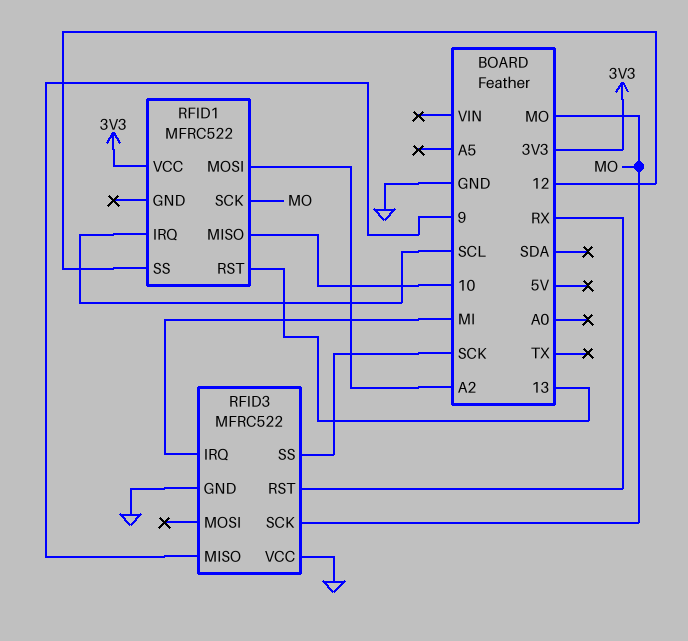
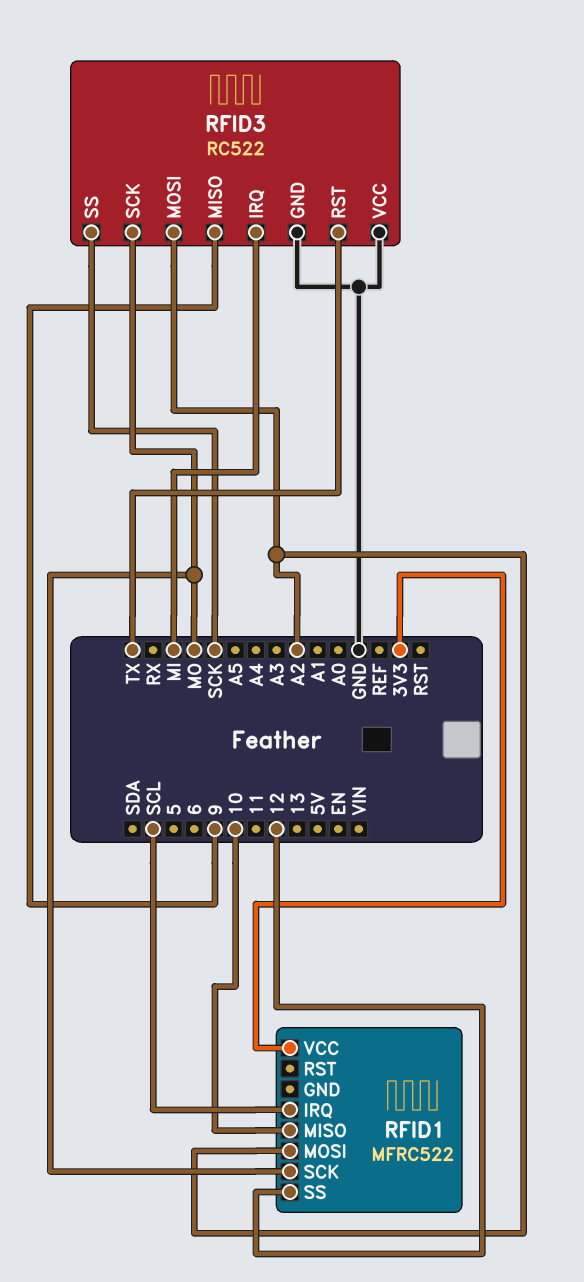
RFID1 pin RST: 13 -> none
RFID3: MFRC522 -> RC522
RFID3 pin MOSI: none -> A2
RFID3 pin RST: RX -> TX

